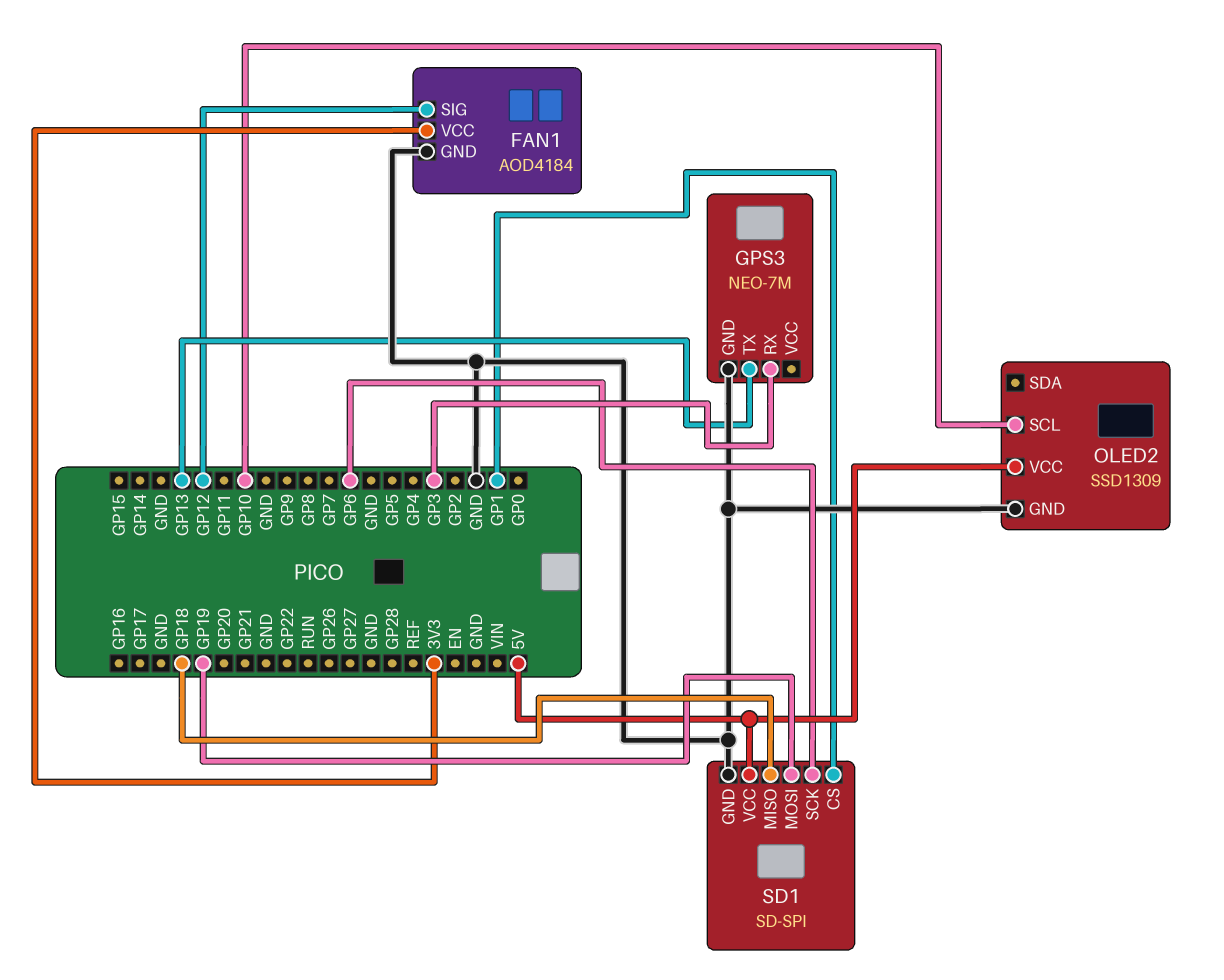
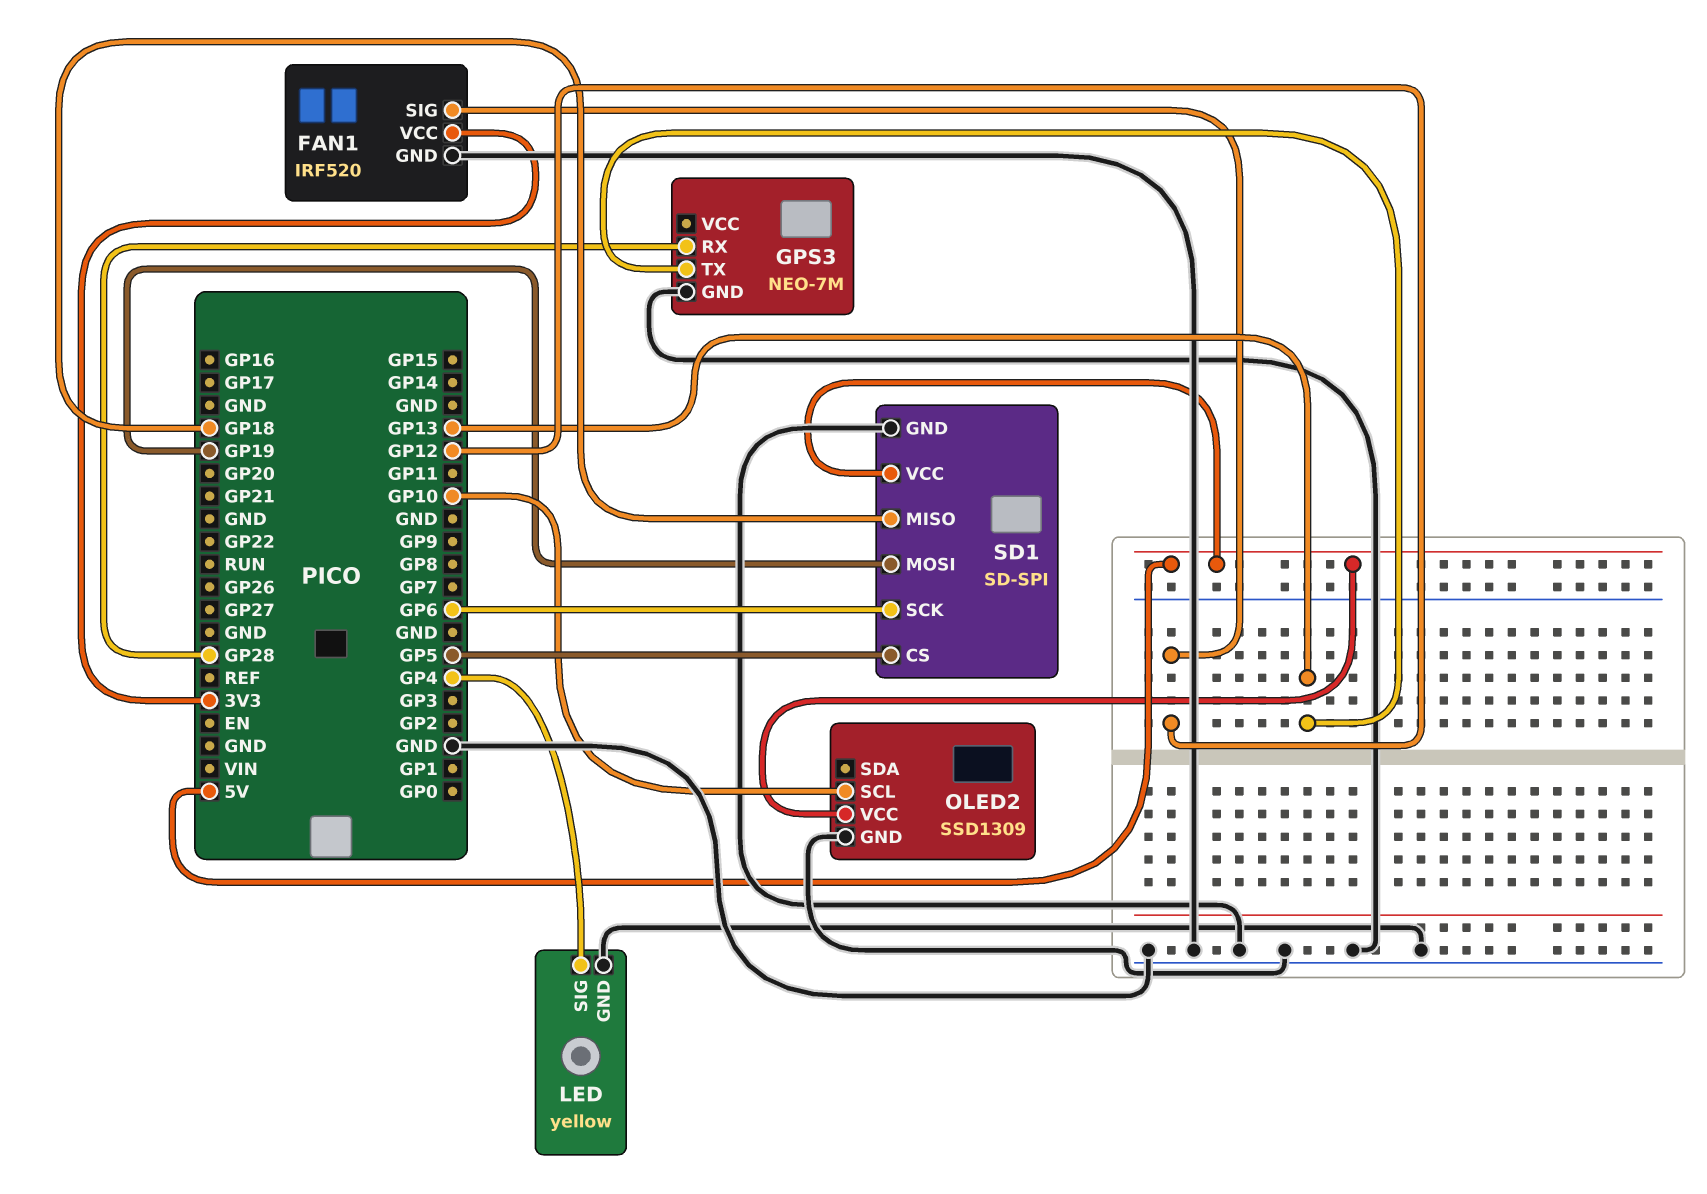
FAN1: AOD4184 -> IRF520
GPS3 pin RX: GP3 -> GP28
LED: none -> yellow
LED pin GND: none -> GND
LED pin SIG: none -> GP4
SD1 pin CS: GP1 -> GP5

